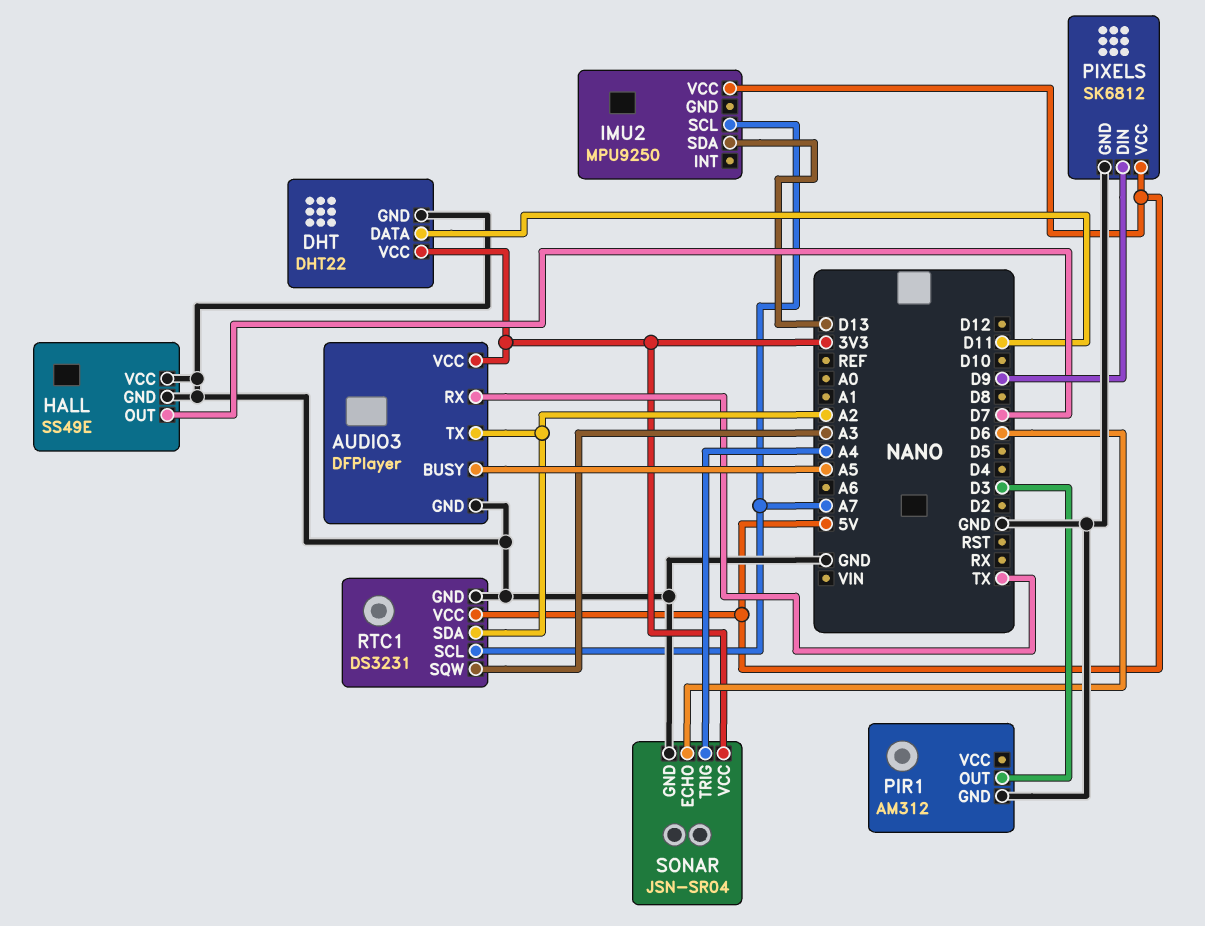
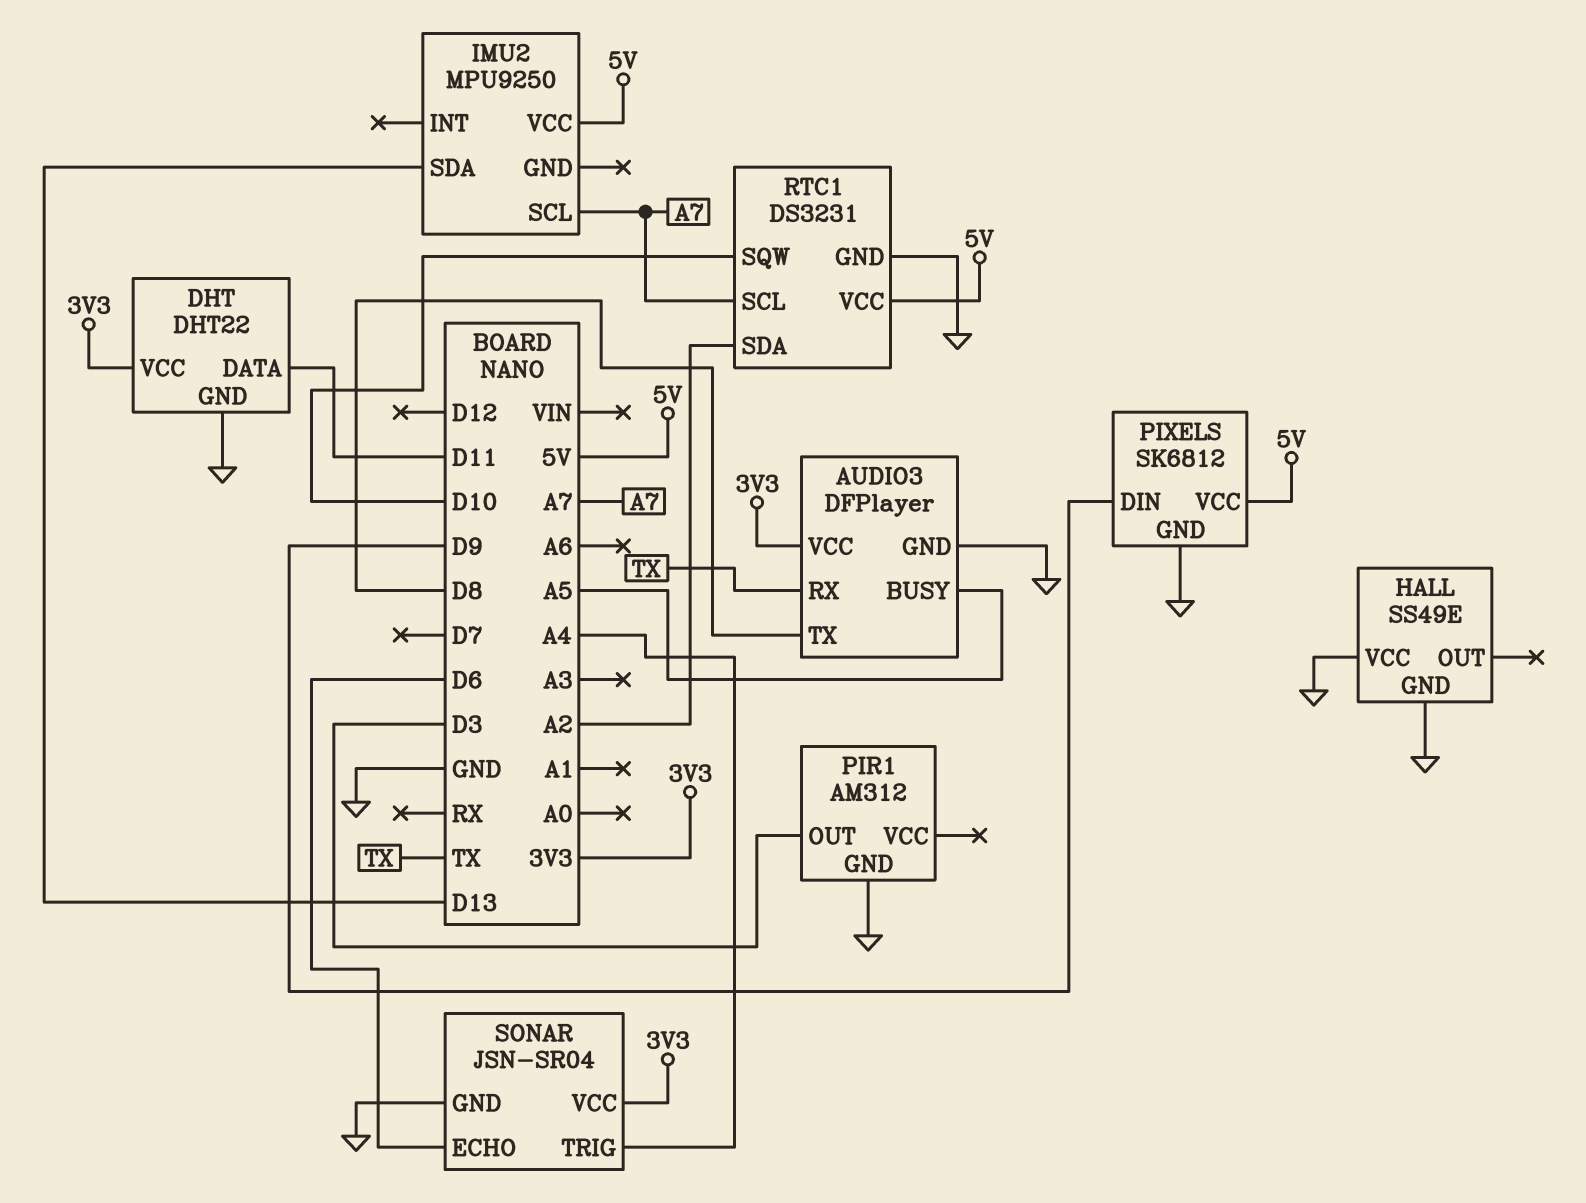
AUDIO3 pin TX: A2 -> D8
HALL pin OUT: D7 -> none
RTC1 pin SQW: A3 -> D10

